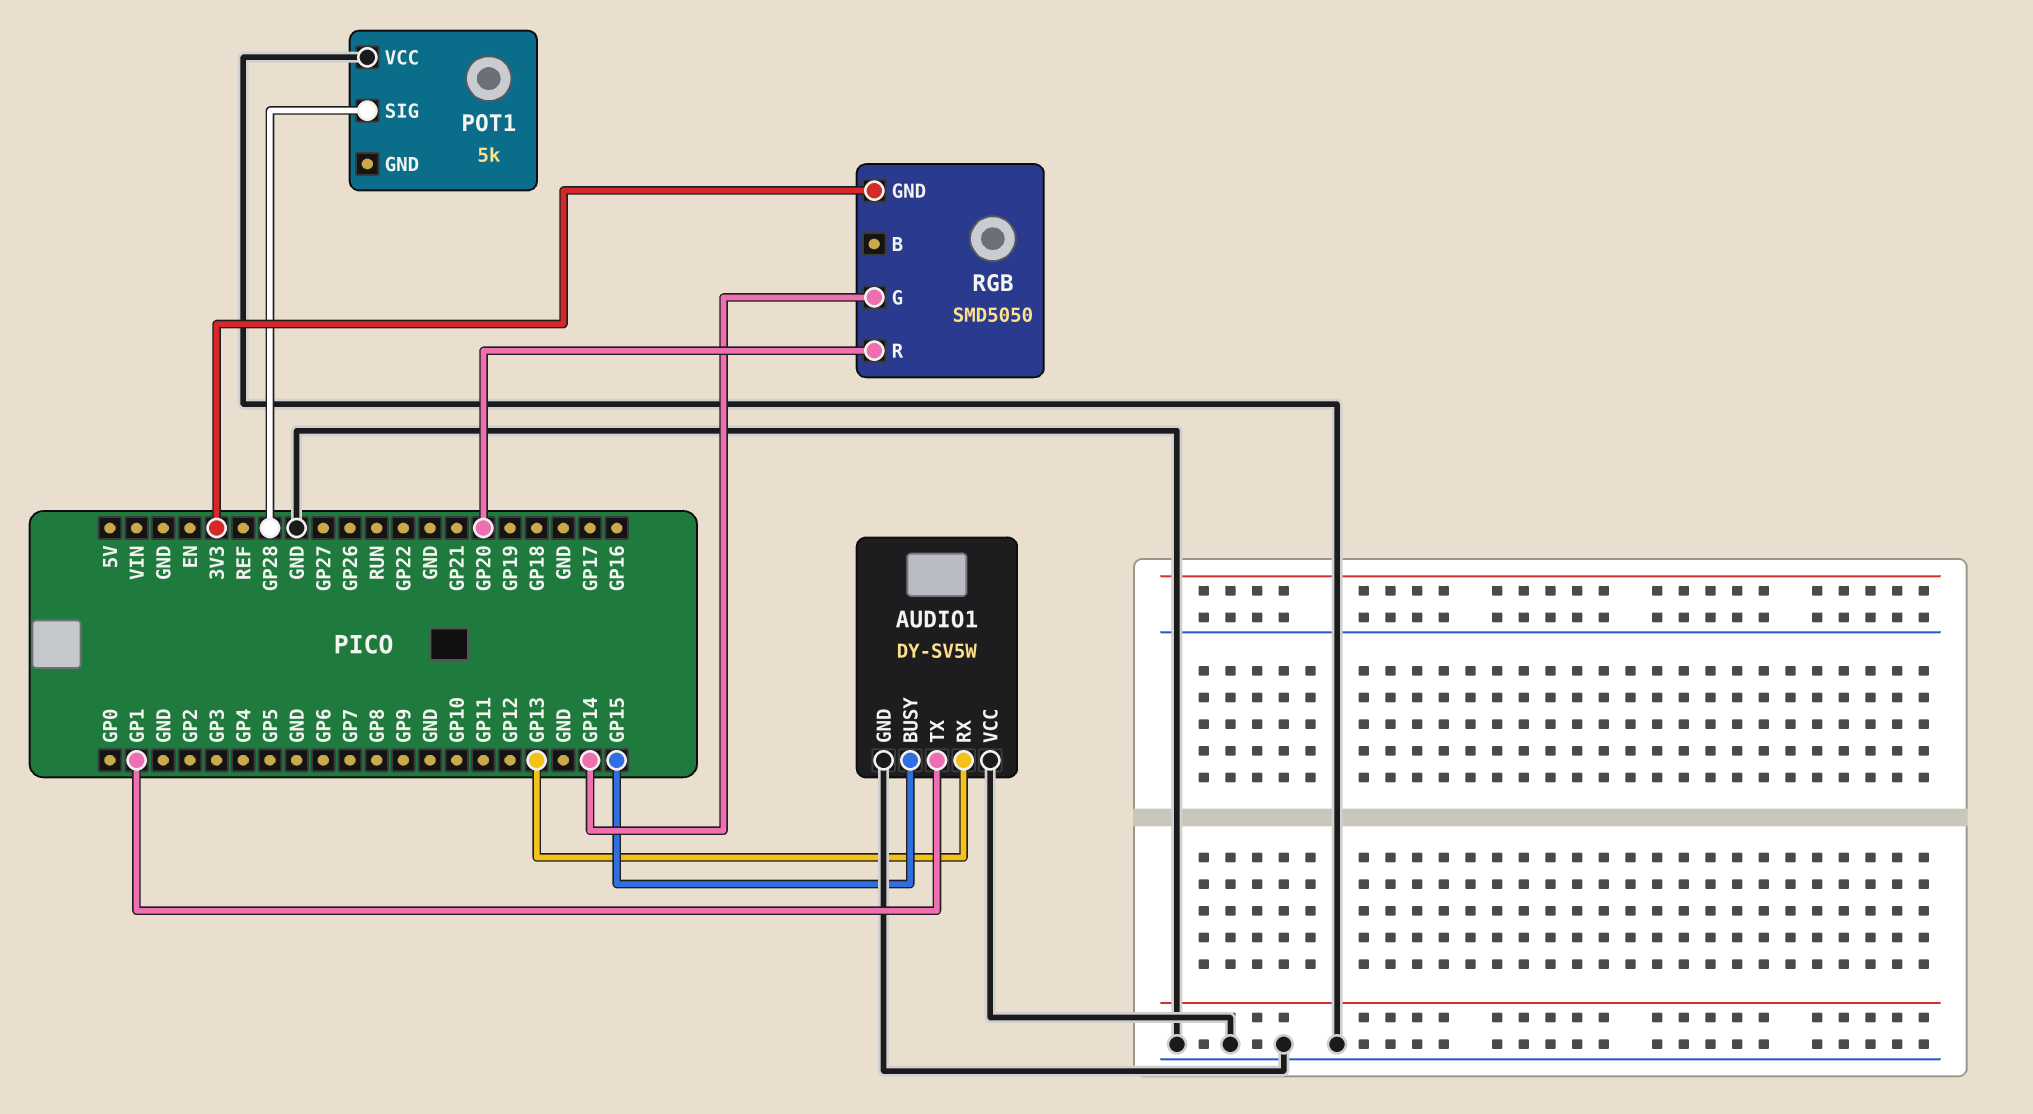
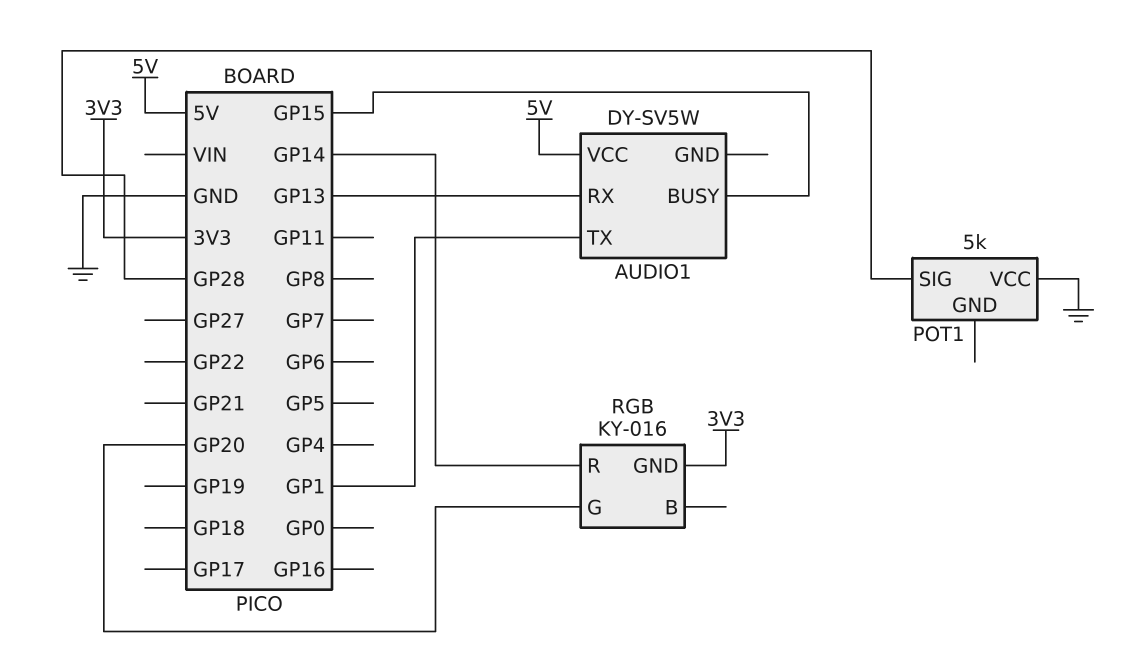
AUDIO1 pin GND: GND -> none
AUDIO1 pin VCC: GND -> 5V
RGB: SMD5050 -> KY-016
RGB pin G: GP14 -> GP20
RGB pin R: GP20 -> GP14

